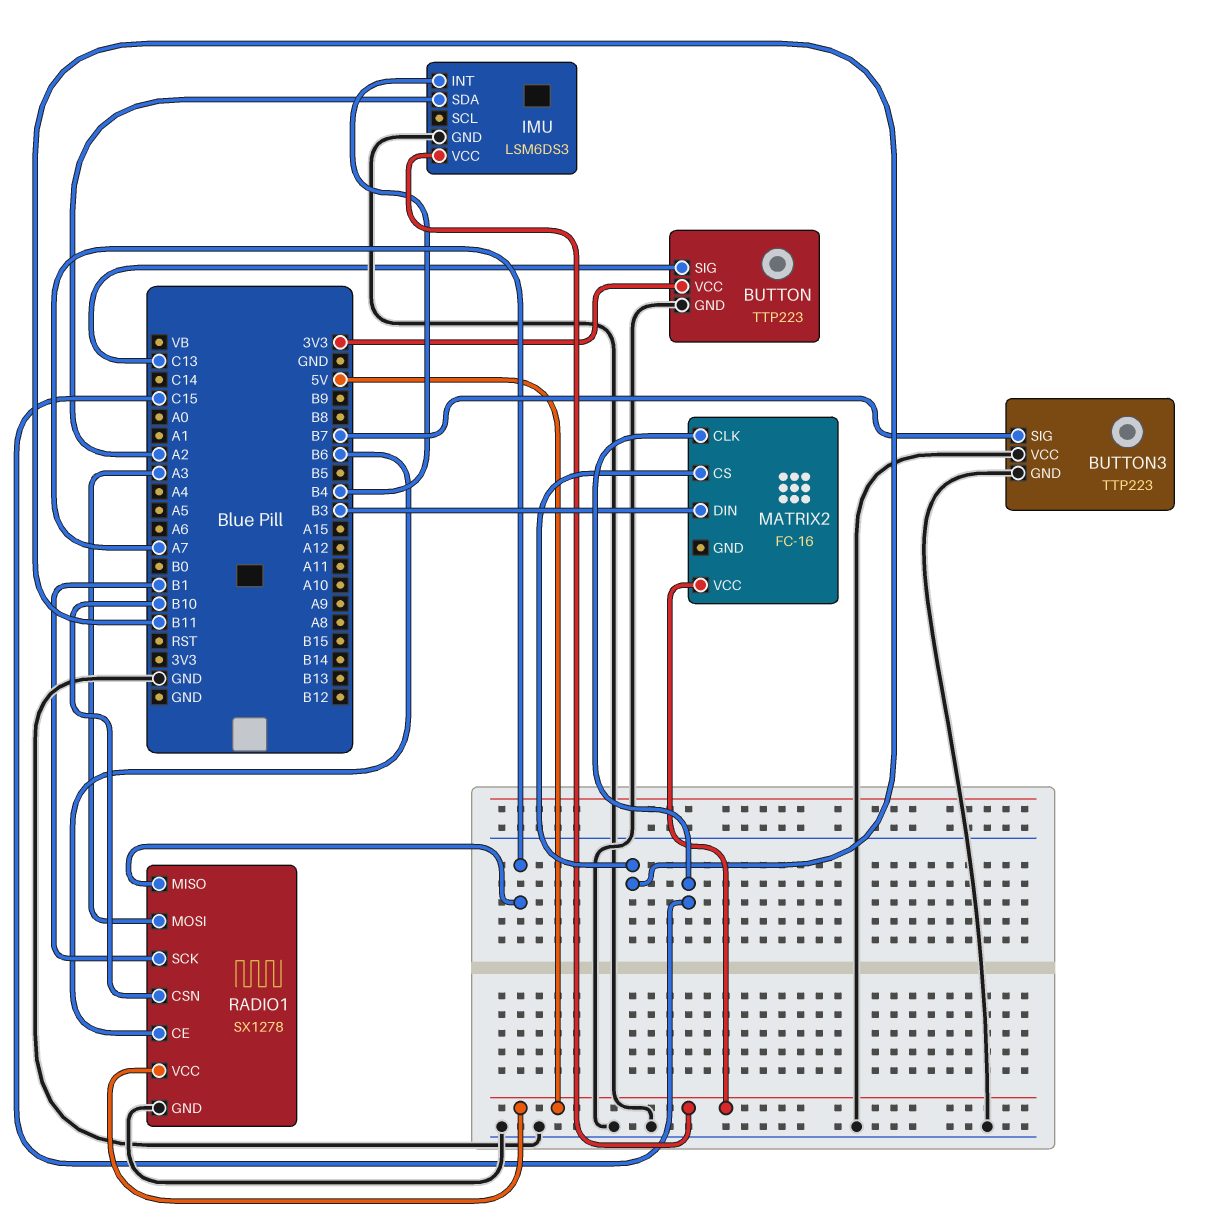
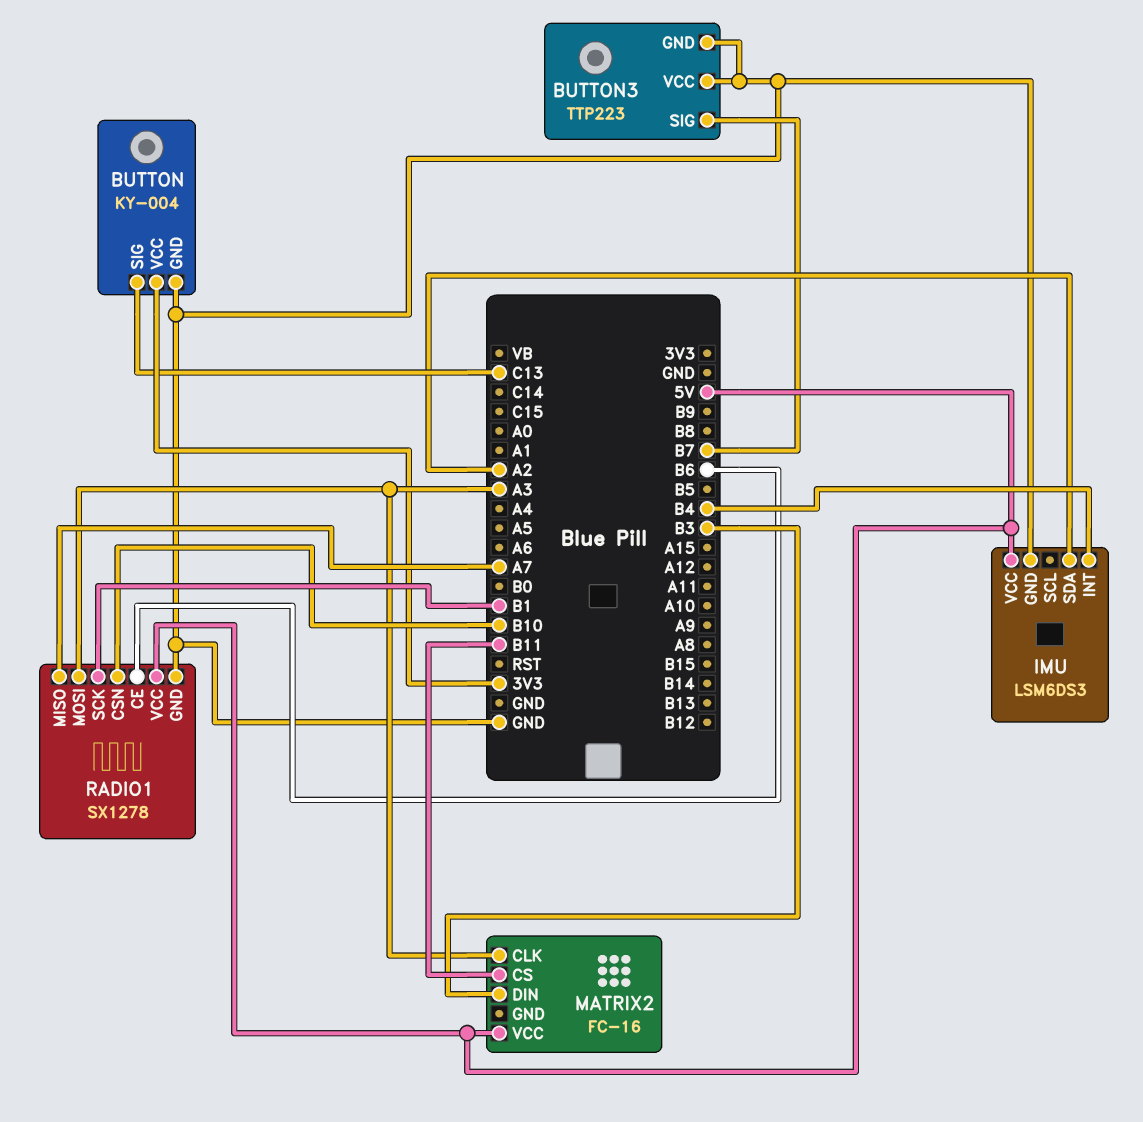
BUTTON: TTP223 -> KY-004
MATRIX2 pin CLK: C15 -> A3

